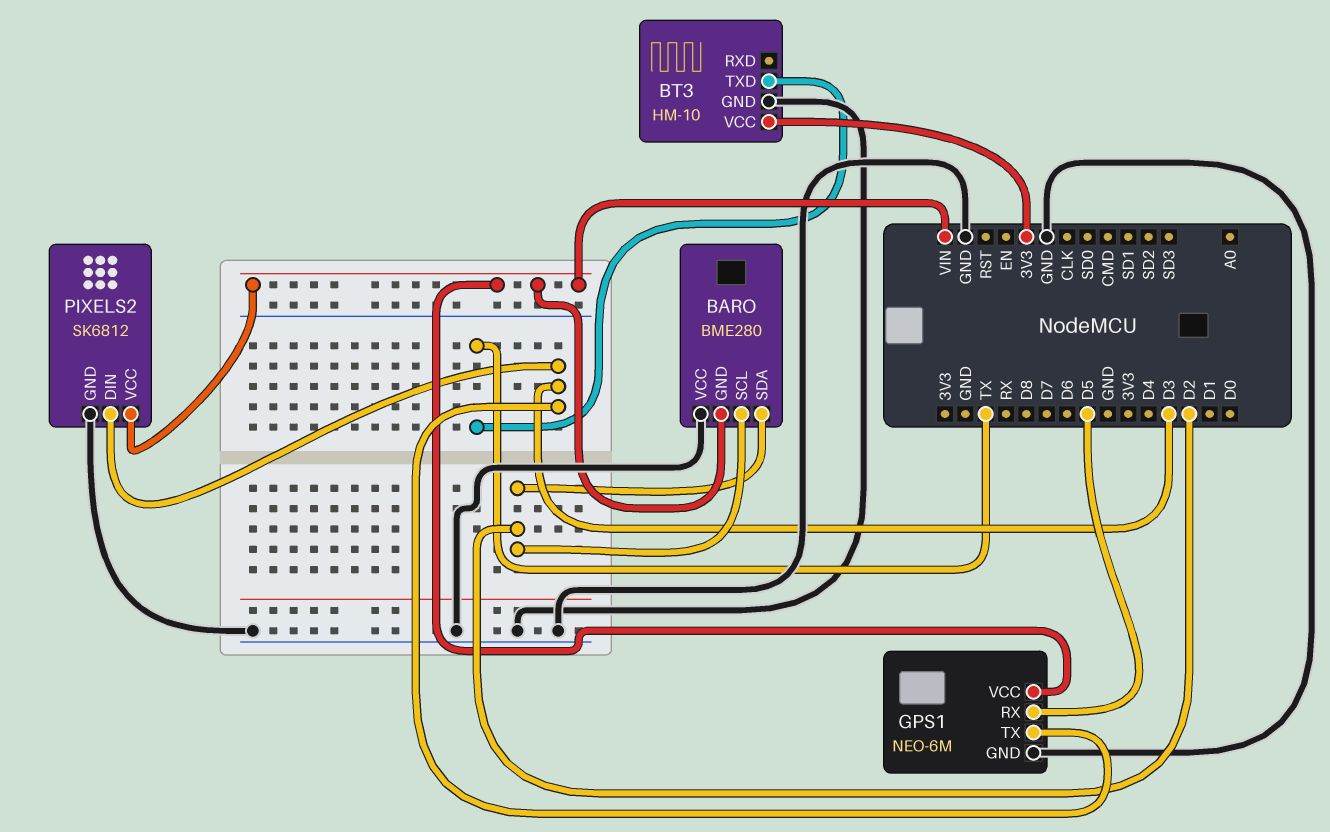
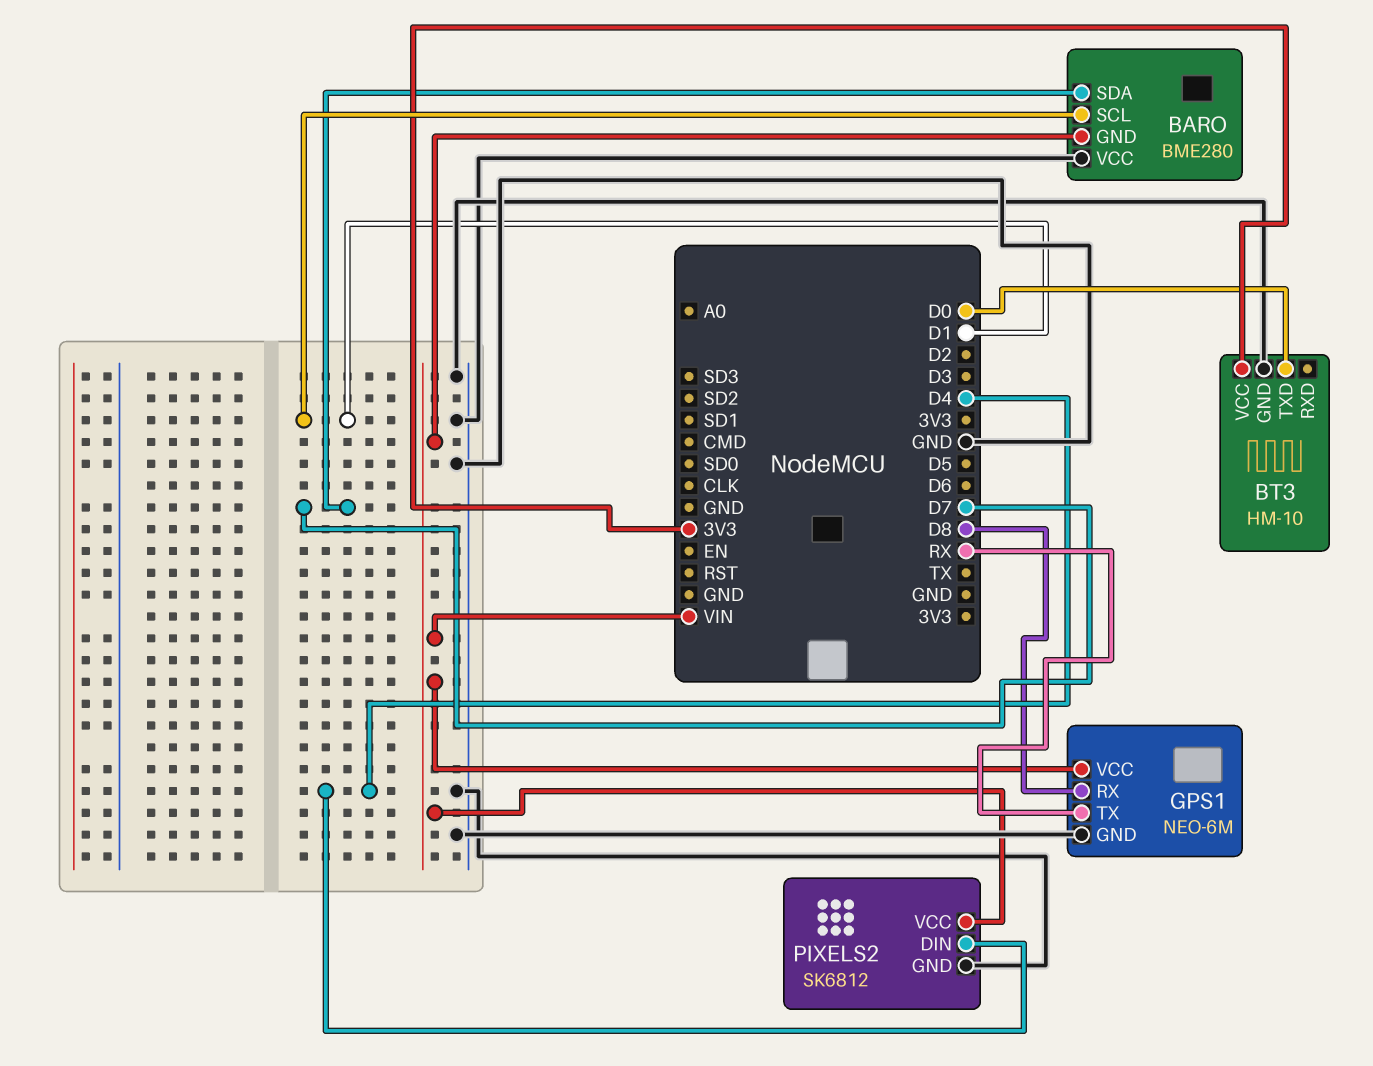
BARO pin SCL: D2 -> D1
BARO pin SDA: D2 -> D7
BT3 pin TXD: TX -> D0
GPS1 pin RX: D5 -> D8
GPS1 pin TX: D3 -> RX
PIXELS2 pin DIN: D3 -> D4

